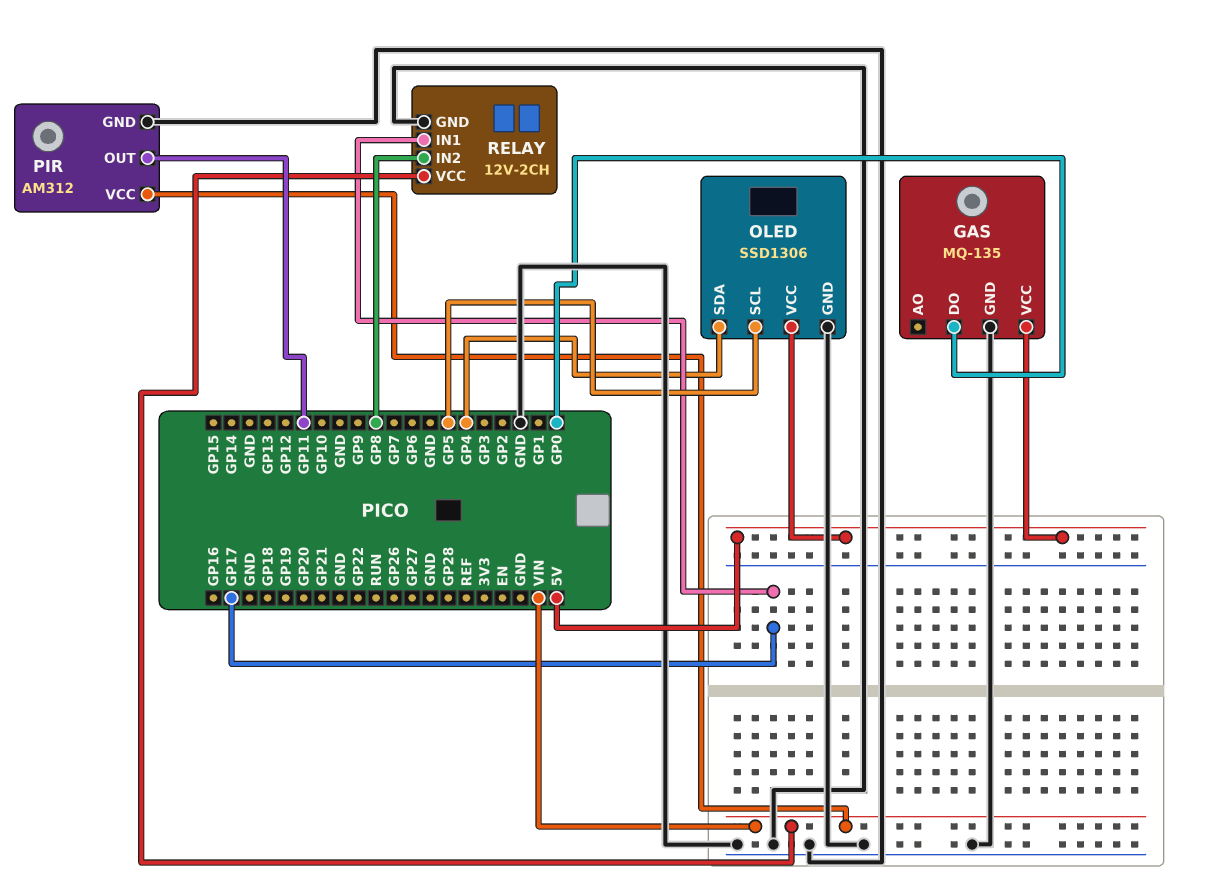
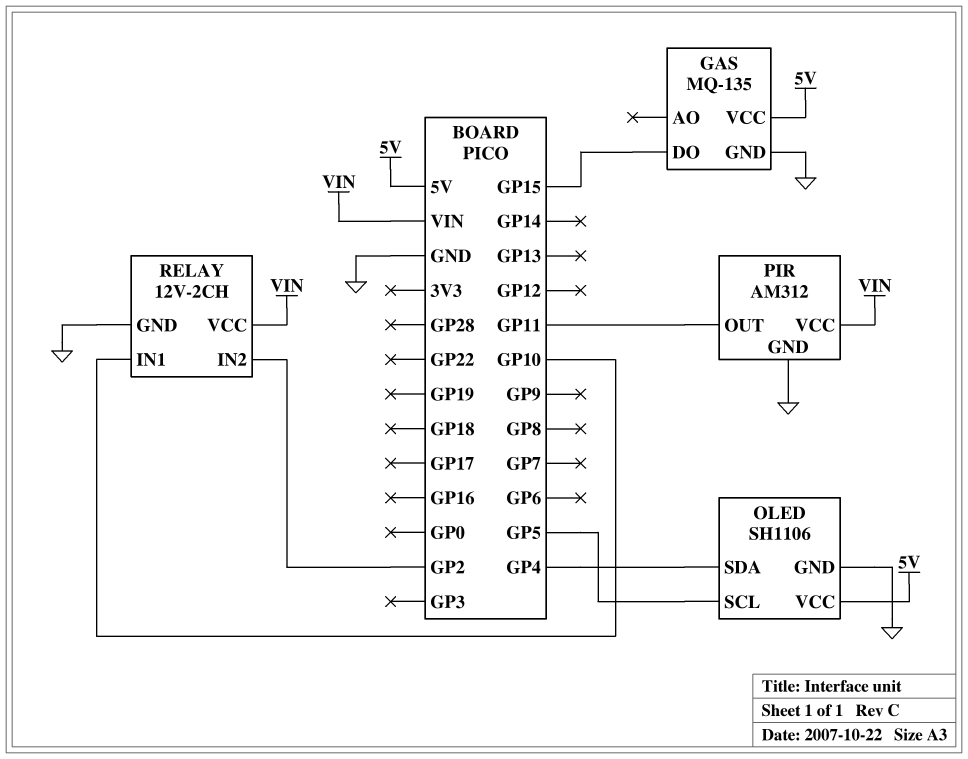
GAS pin DO: GP0 -> GP15
OLED: SSD1306 -> SH1106
RELAY pin IN1: GP17 -> GP10
RELAY pin IN2: GP8 -> GP2

